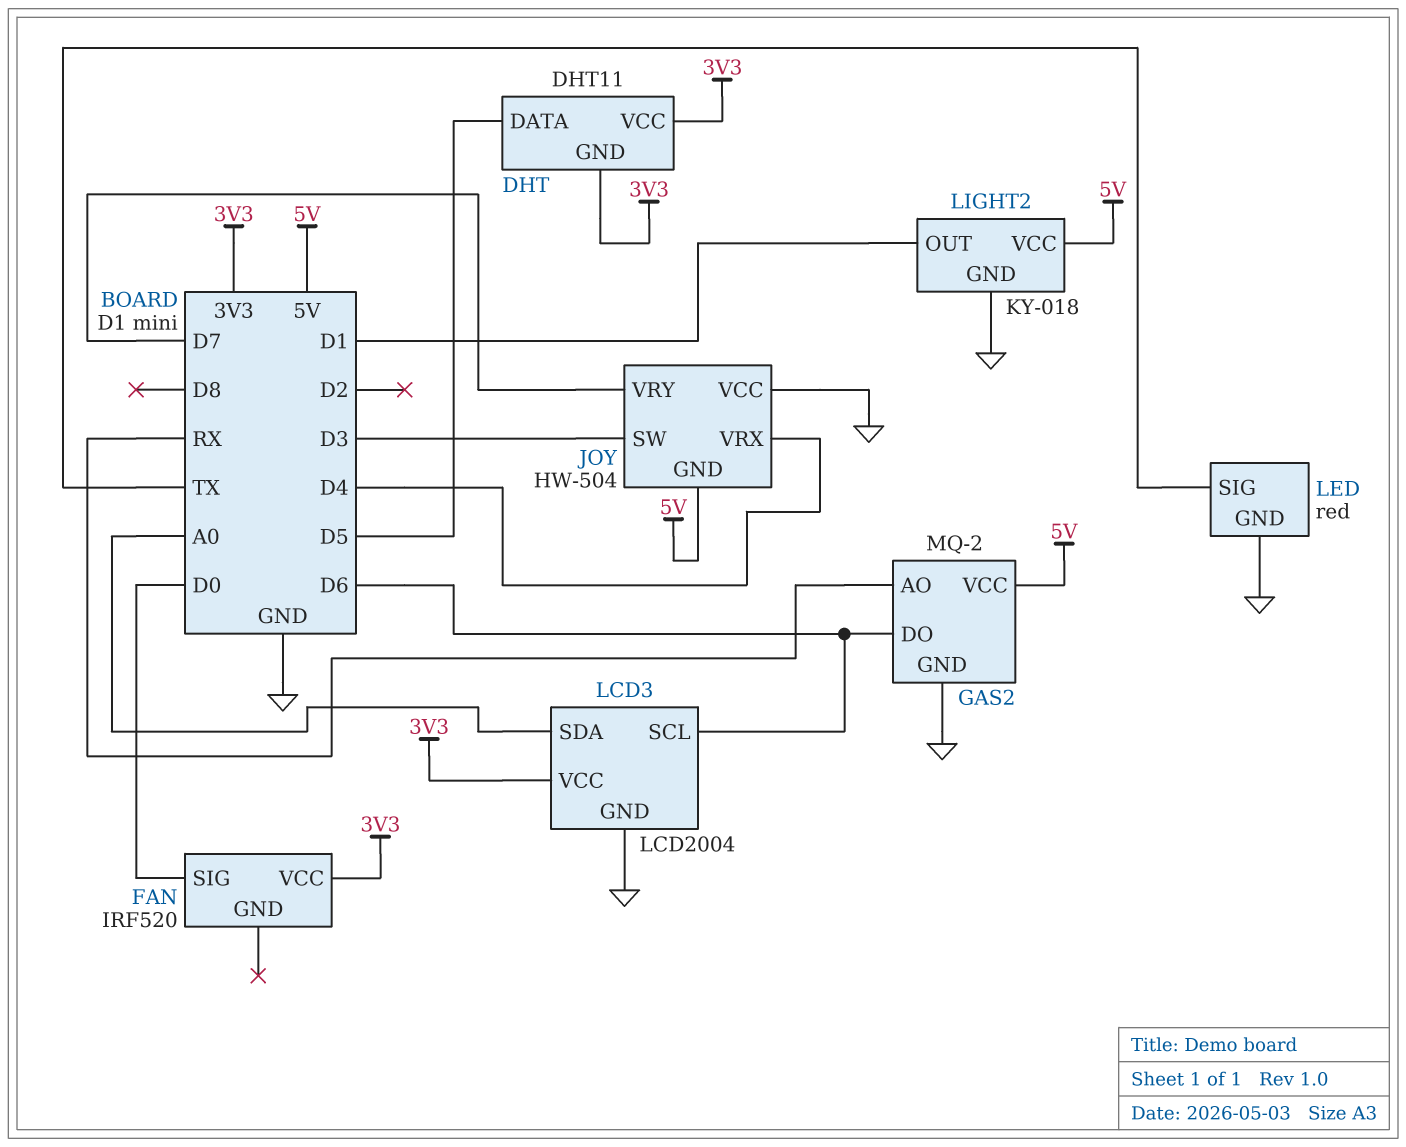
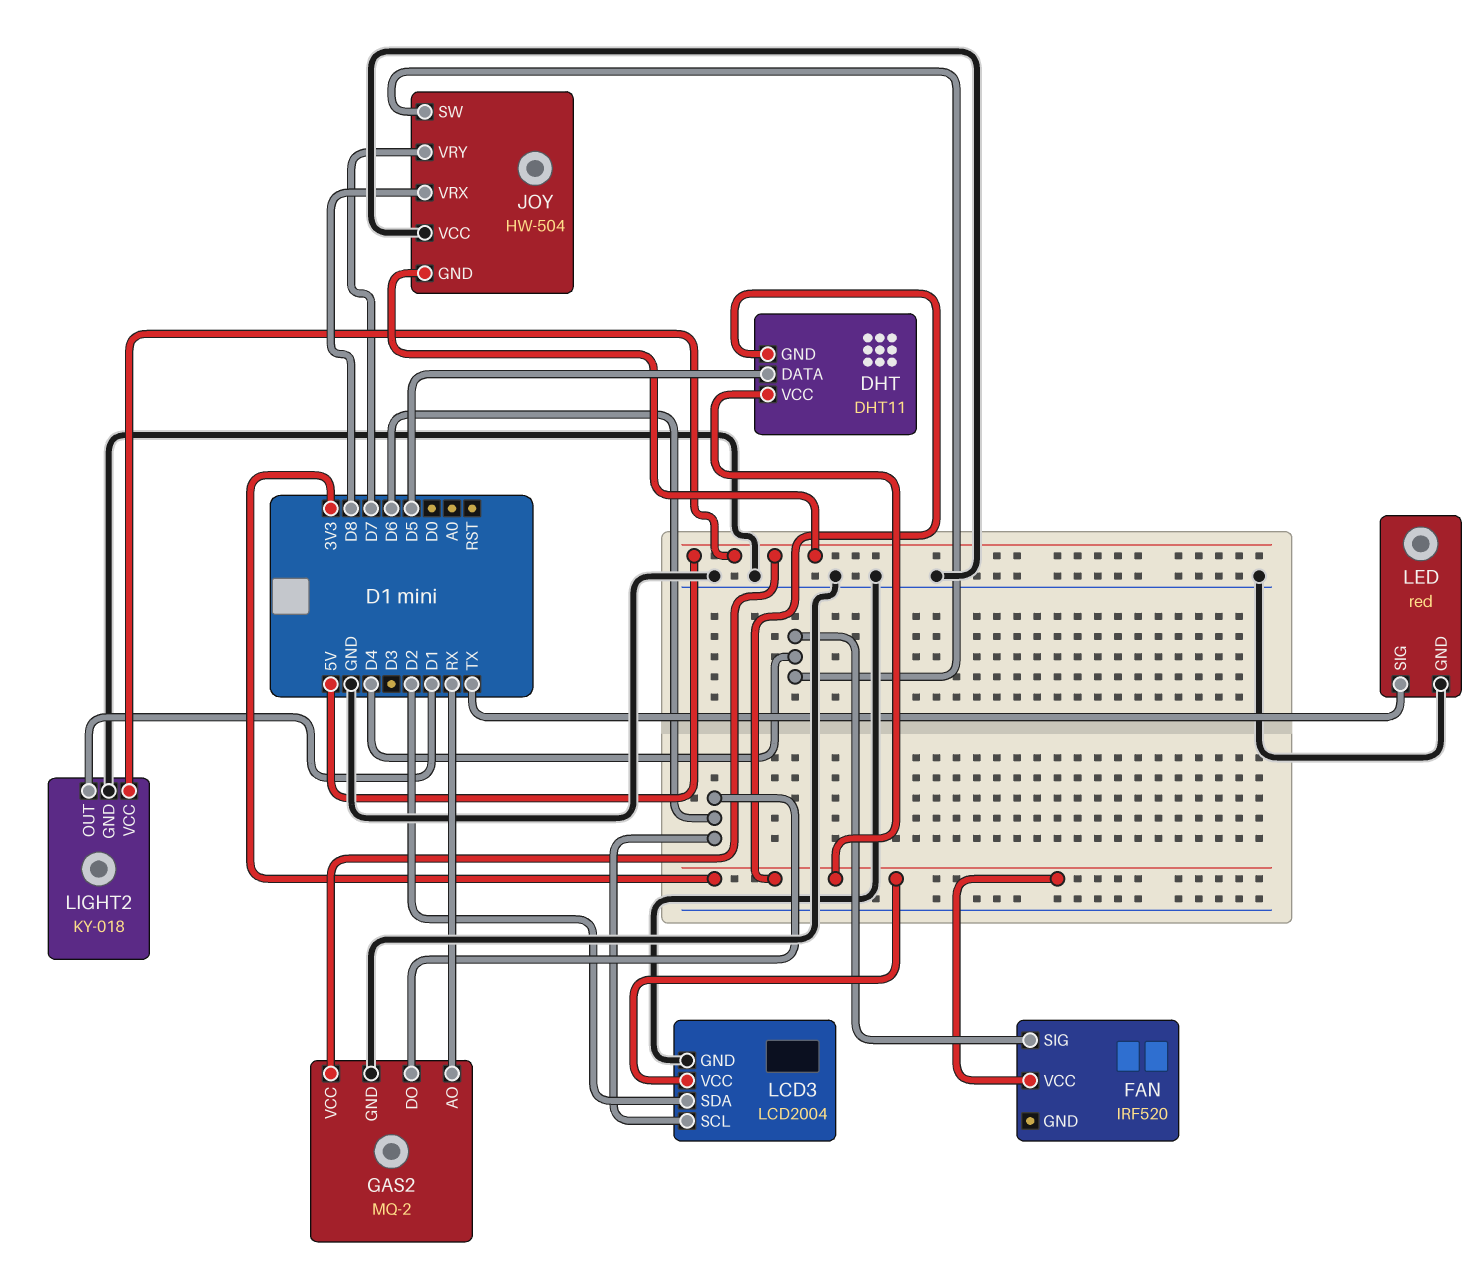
FAN pin SIG: D0 -> D4
JOY pin SW: D3 -> D4
JOY pin VRX: D4 -> D8
LCD3 pin SDA: A0 -> D2

